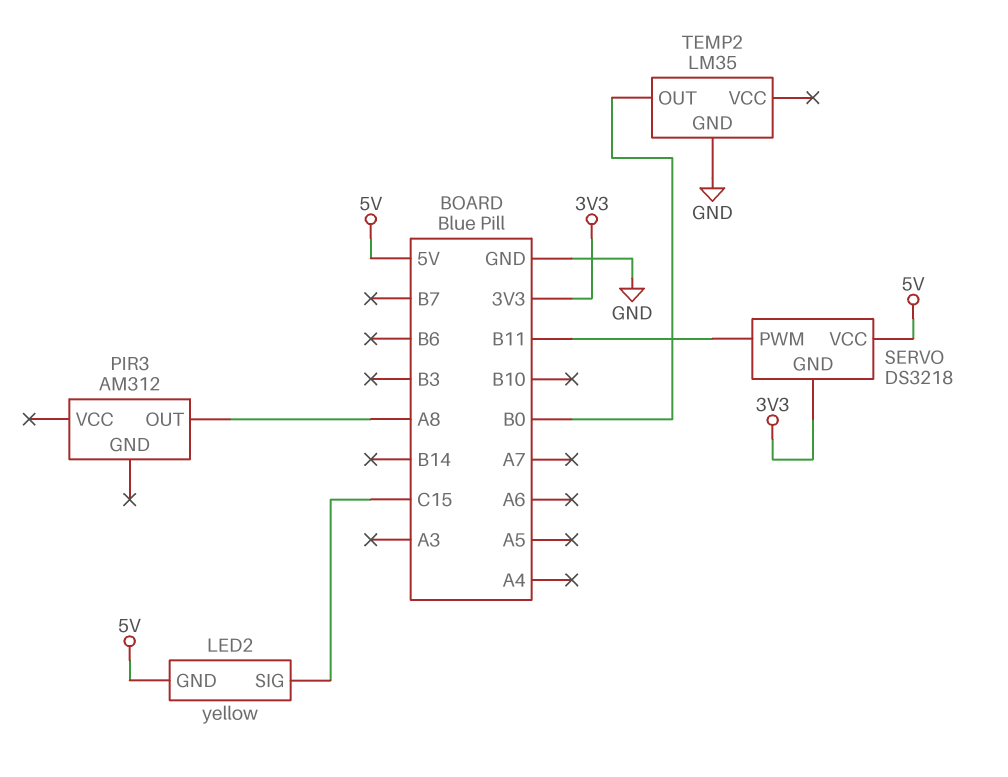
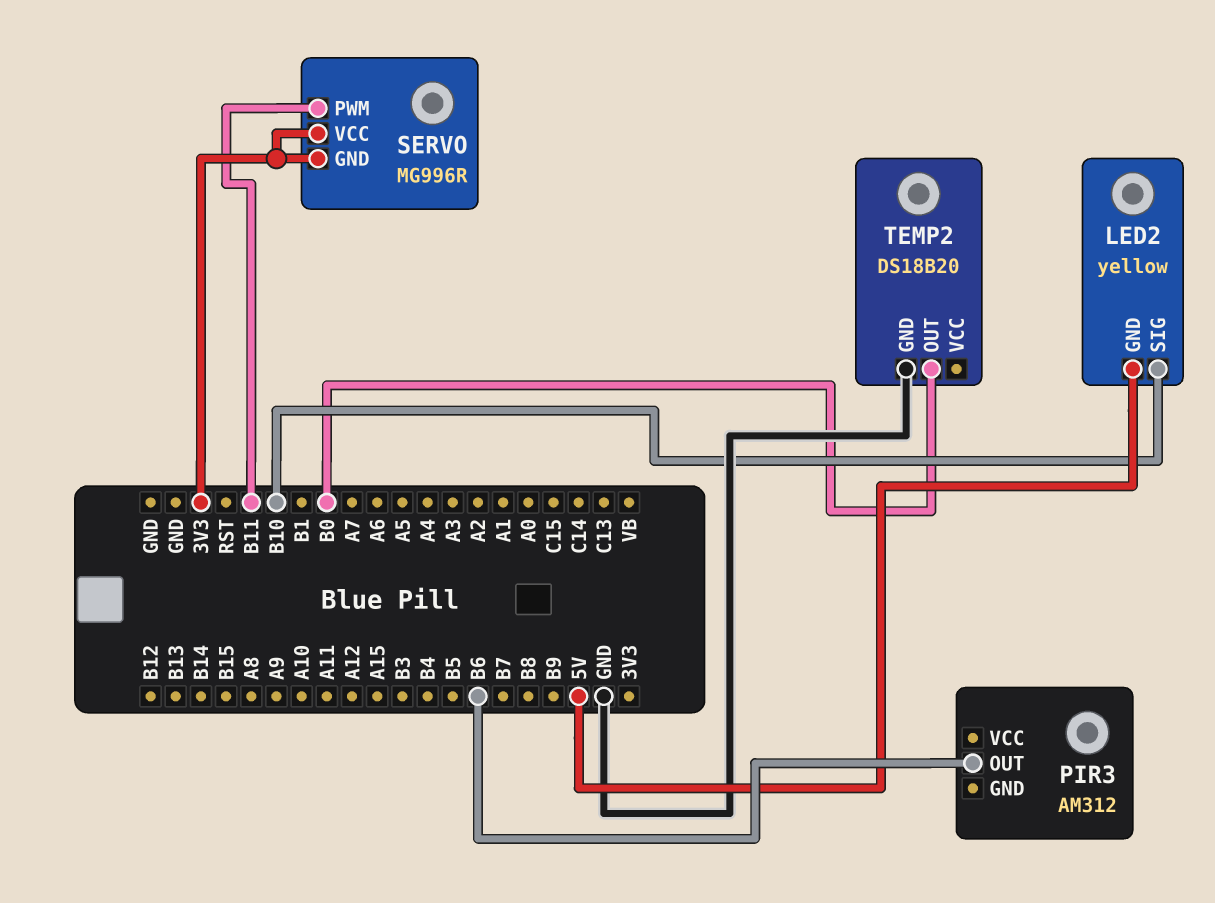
LED2 pin SIG: C15 -> B10
PIR3 pin OUT: A8 -> B6
SERVO: DS3218 -> MG996R
SERVO pin VCC: 5V -> 3V3
TEMP2: LM35 -> DS18B20

